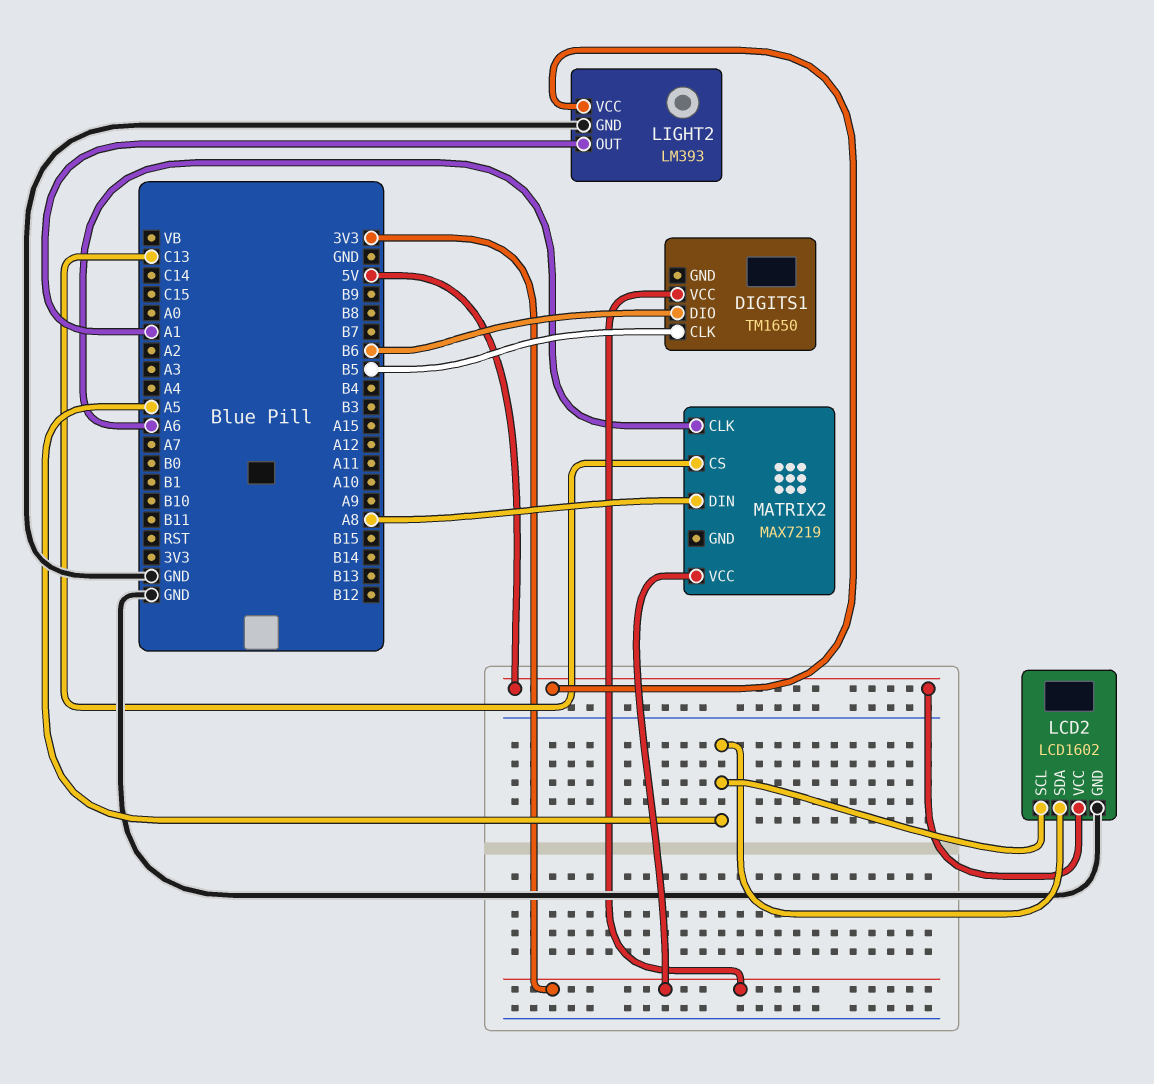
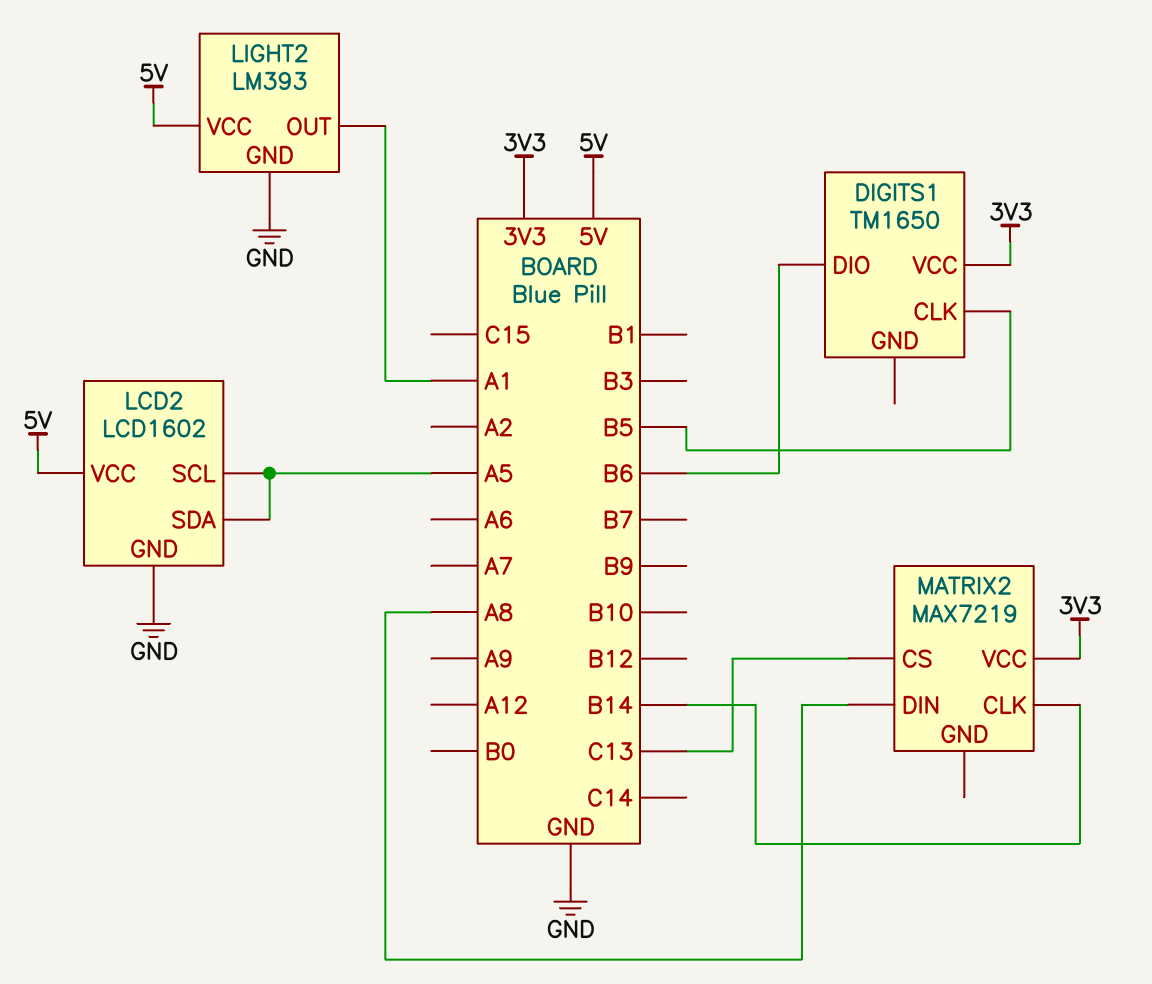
MATRIX2 pin CLK: A6 -> B14

